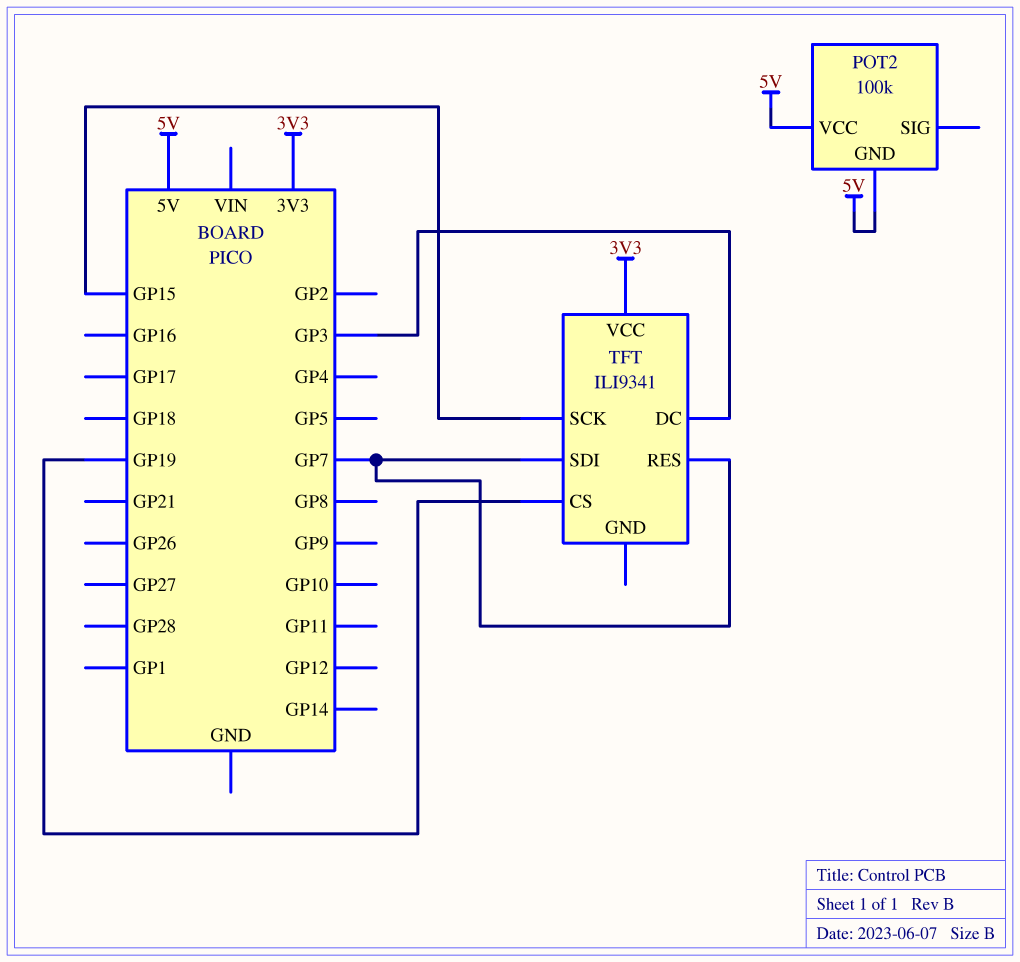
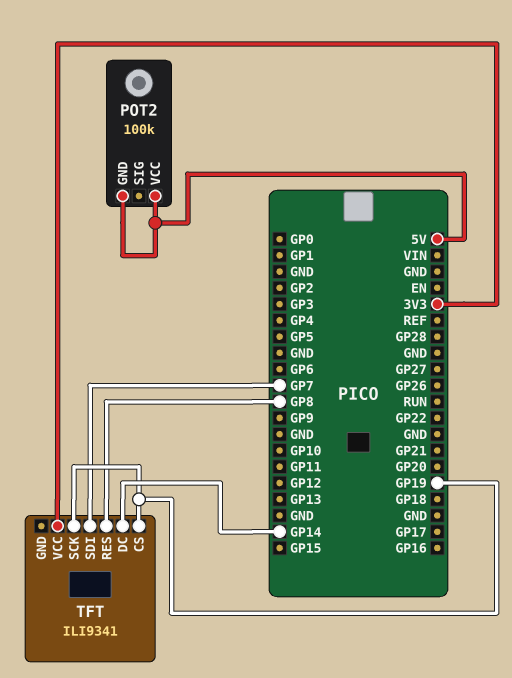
TFT pin DC: GP3 -> GP14
TFT pin RES: GP7 -> GP8
TFT pin SCK: GP15 -> GP19

